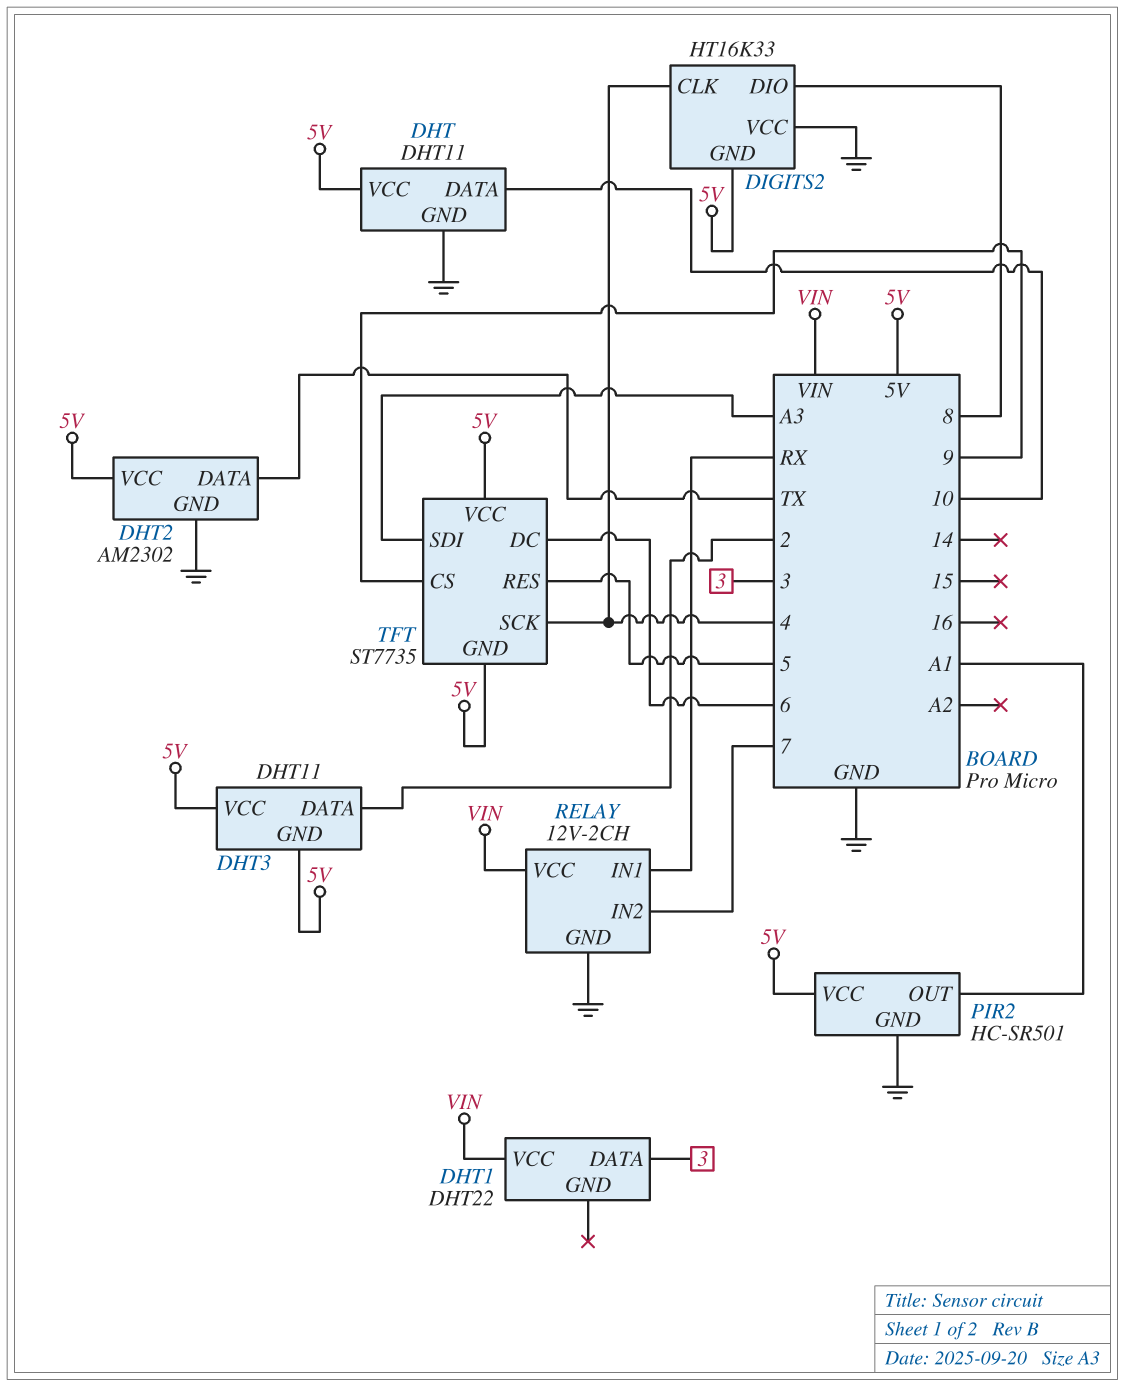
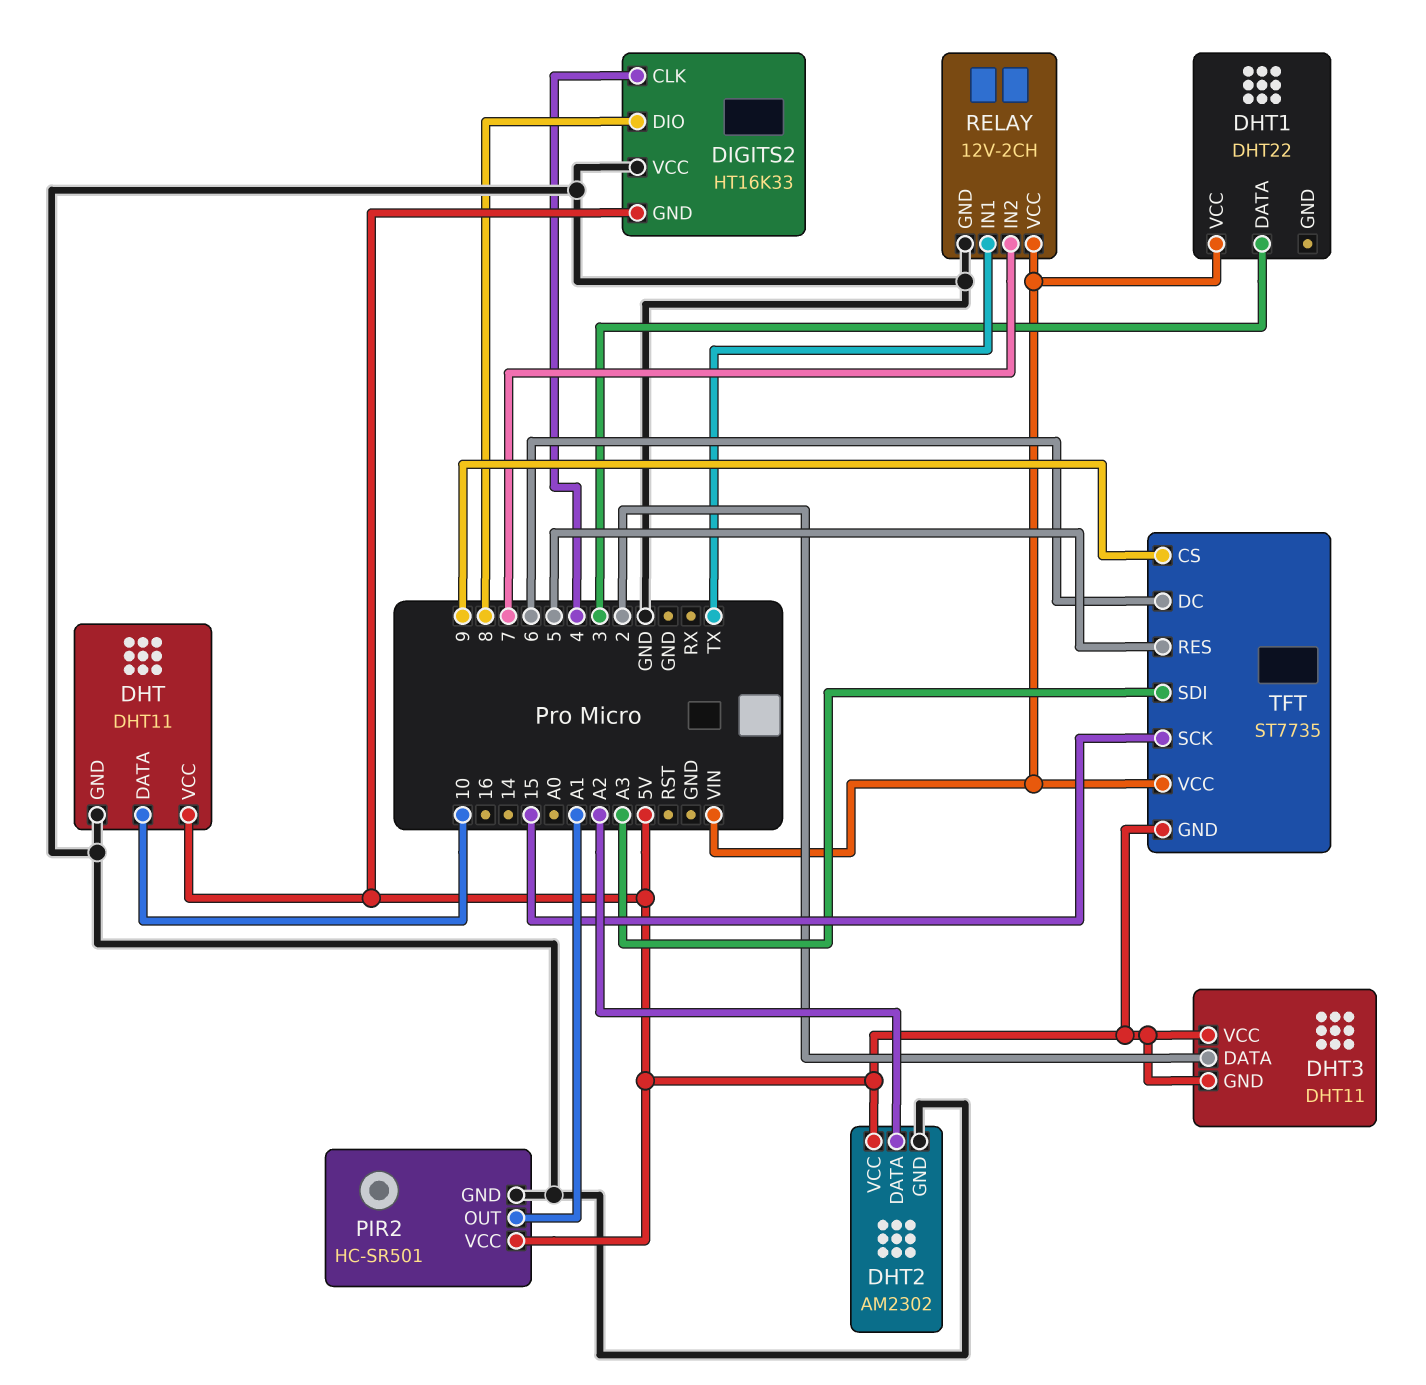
DHT2 pin DATA: TX -> A2
RELAY pin IN1: RX -> TX
TFT pin SCK: 4 -> 15
TFT pin VCC: 5V -> VIN

